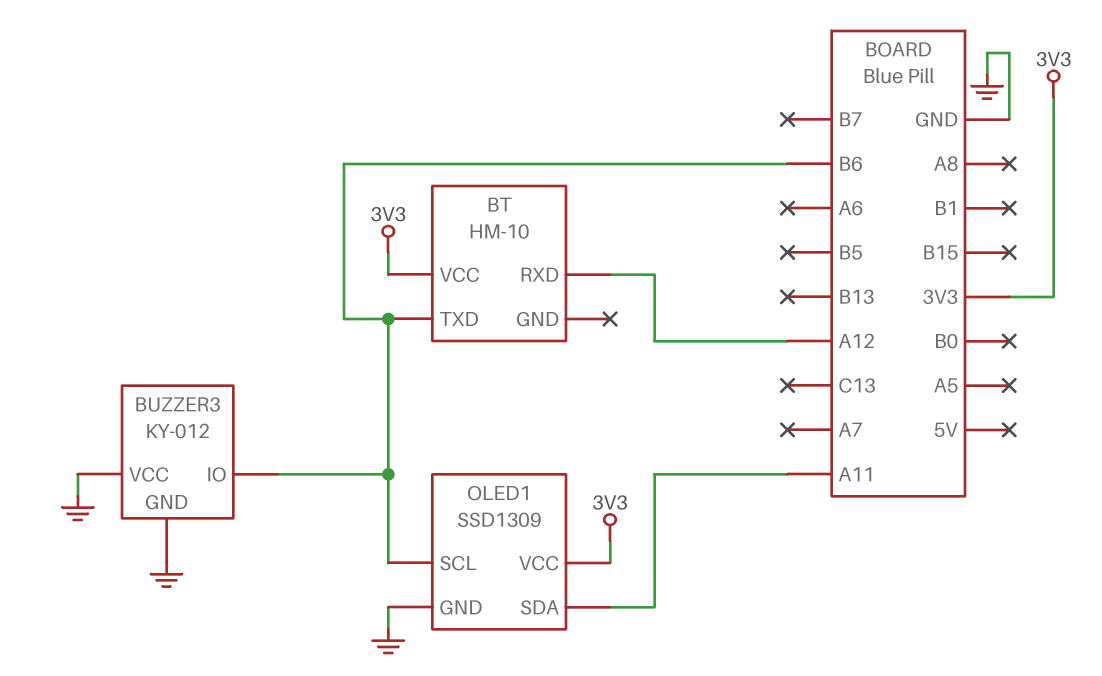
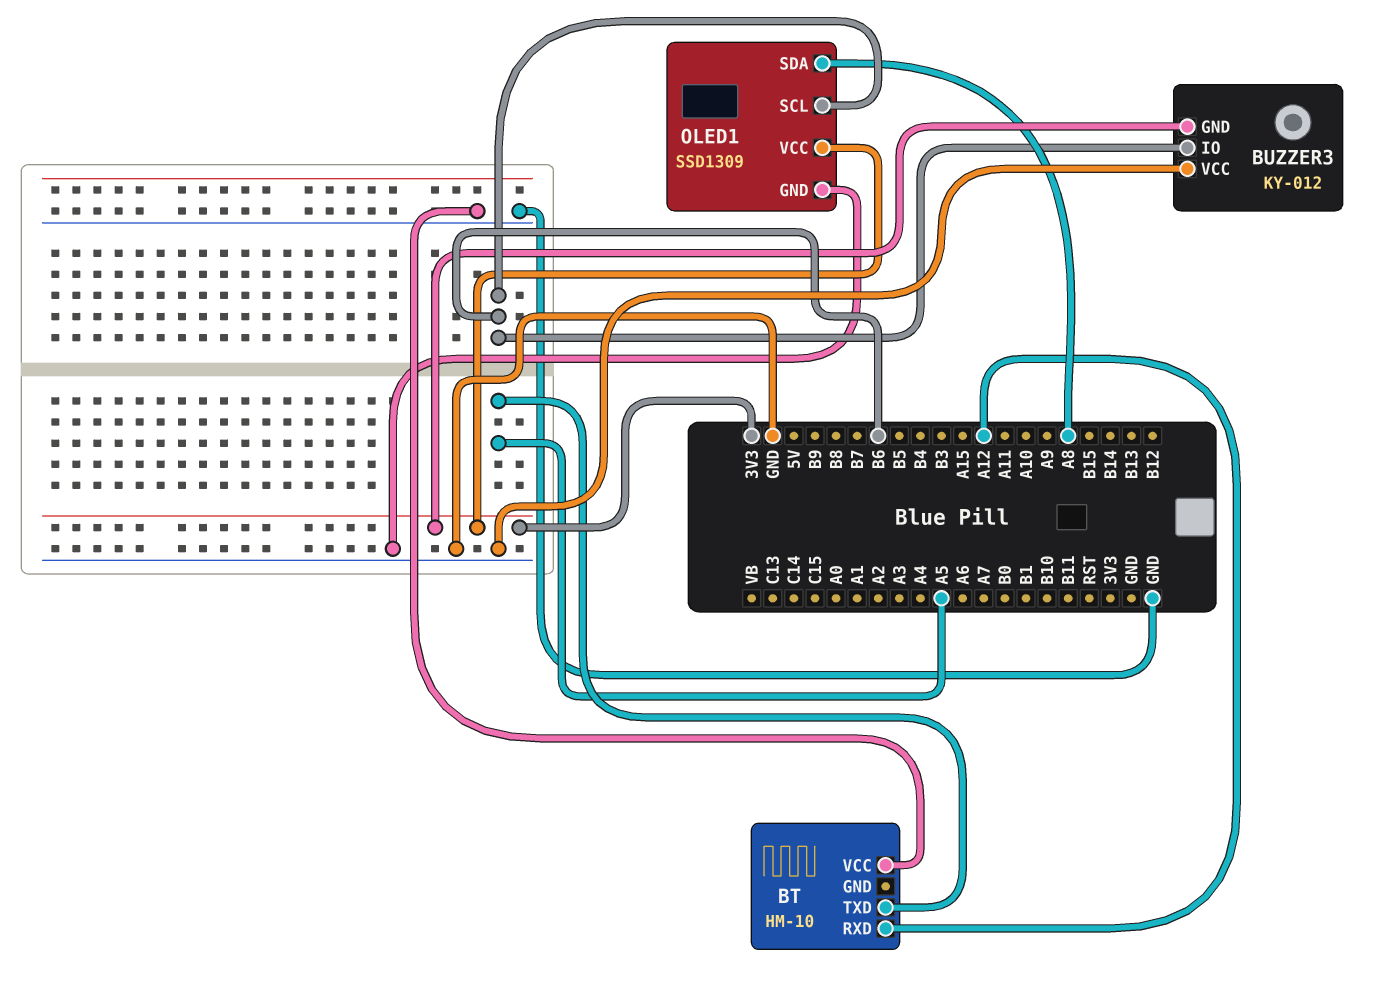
BT pin TXD: B6 -> A5
BT pin VCC: 3V3 -> GND
BUZZER3 pin GND: GND -> 3V3
OLED1 pin SDA: A11 -> A8

